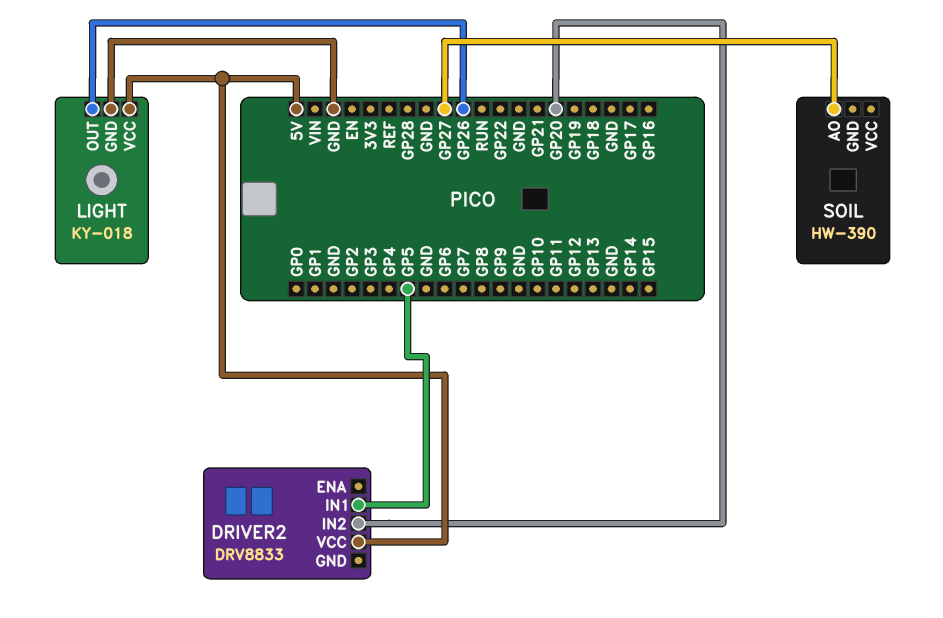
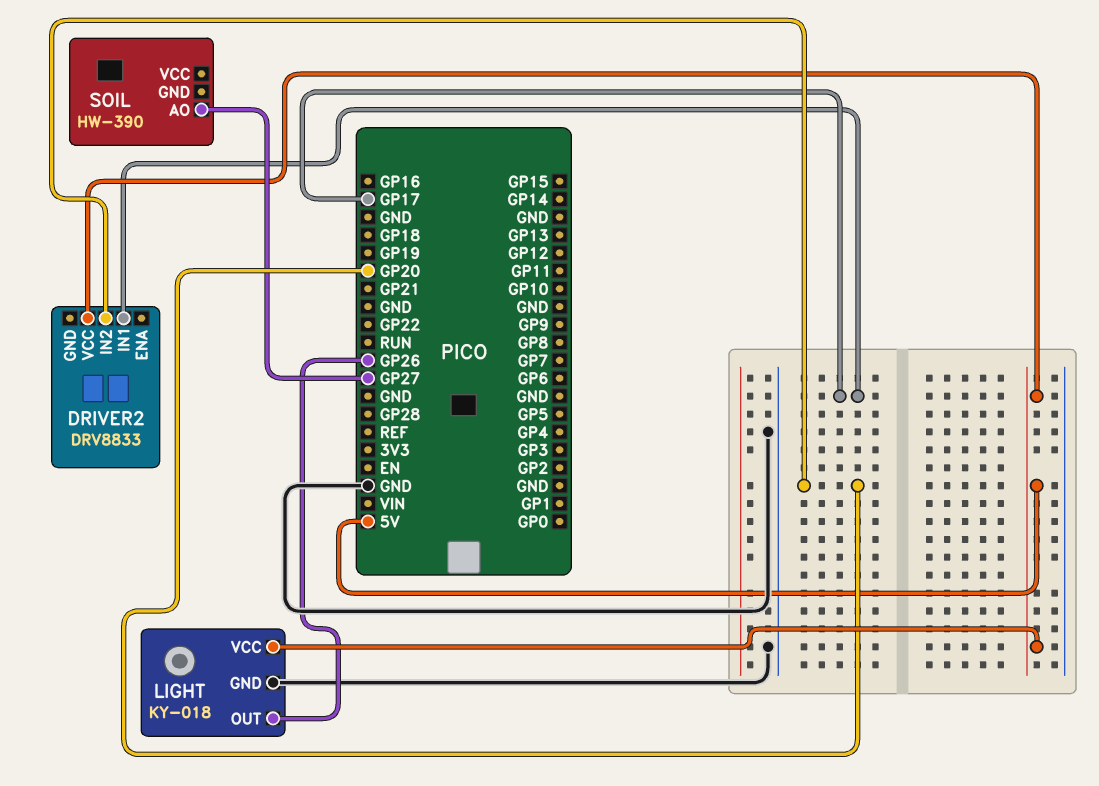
DRIVER2 pin IN1: GP5 -> GP17

